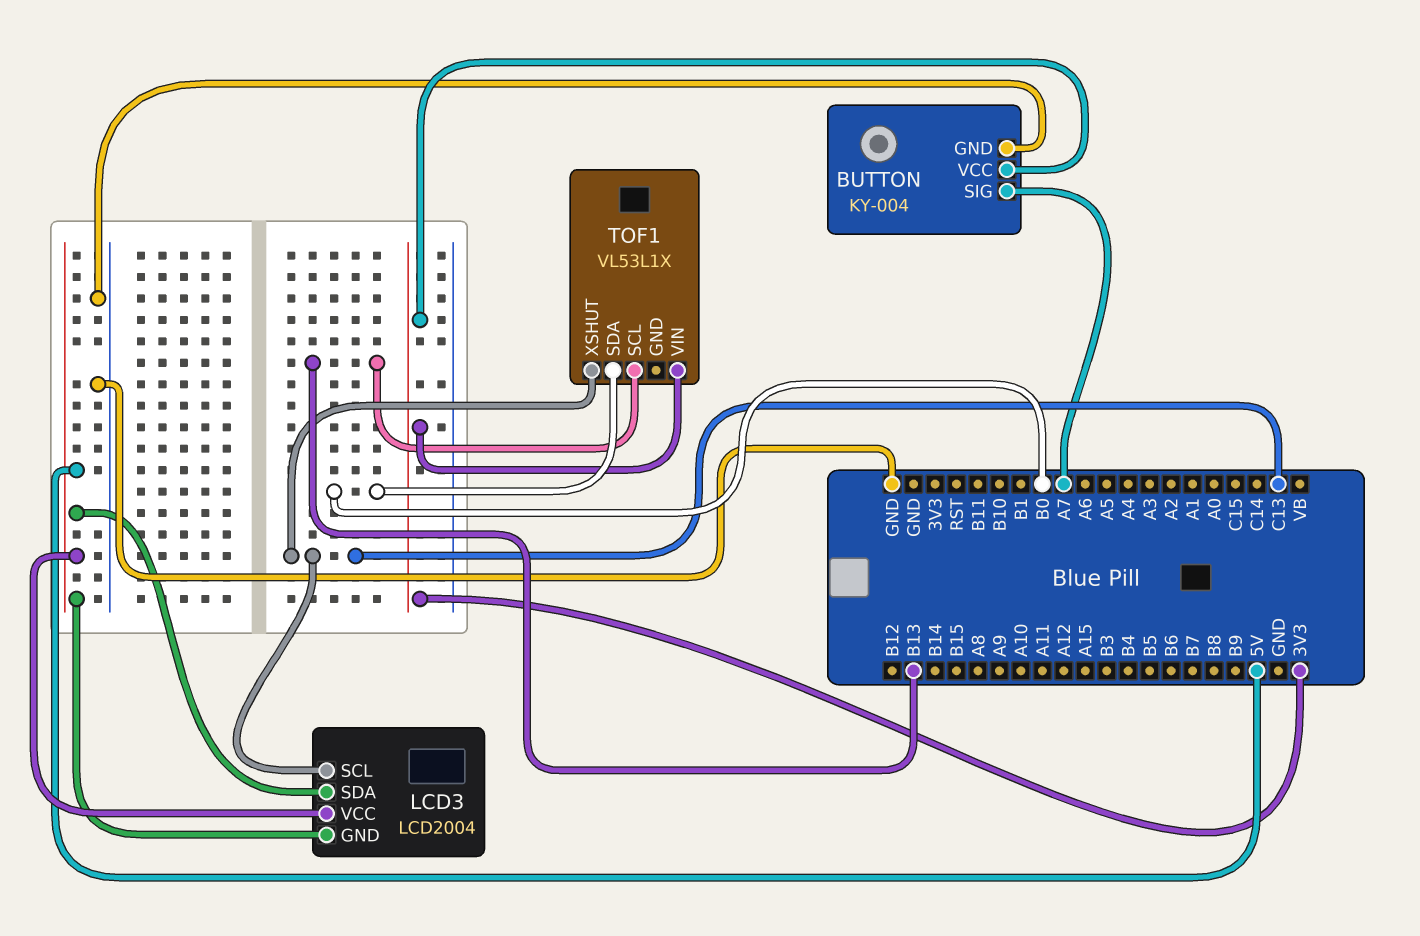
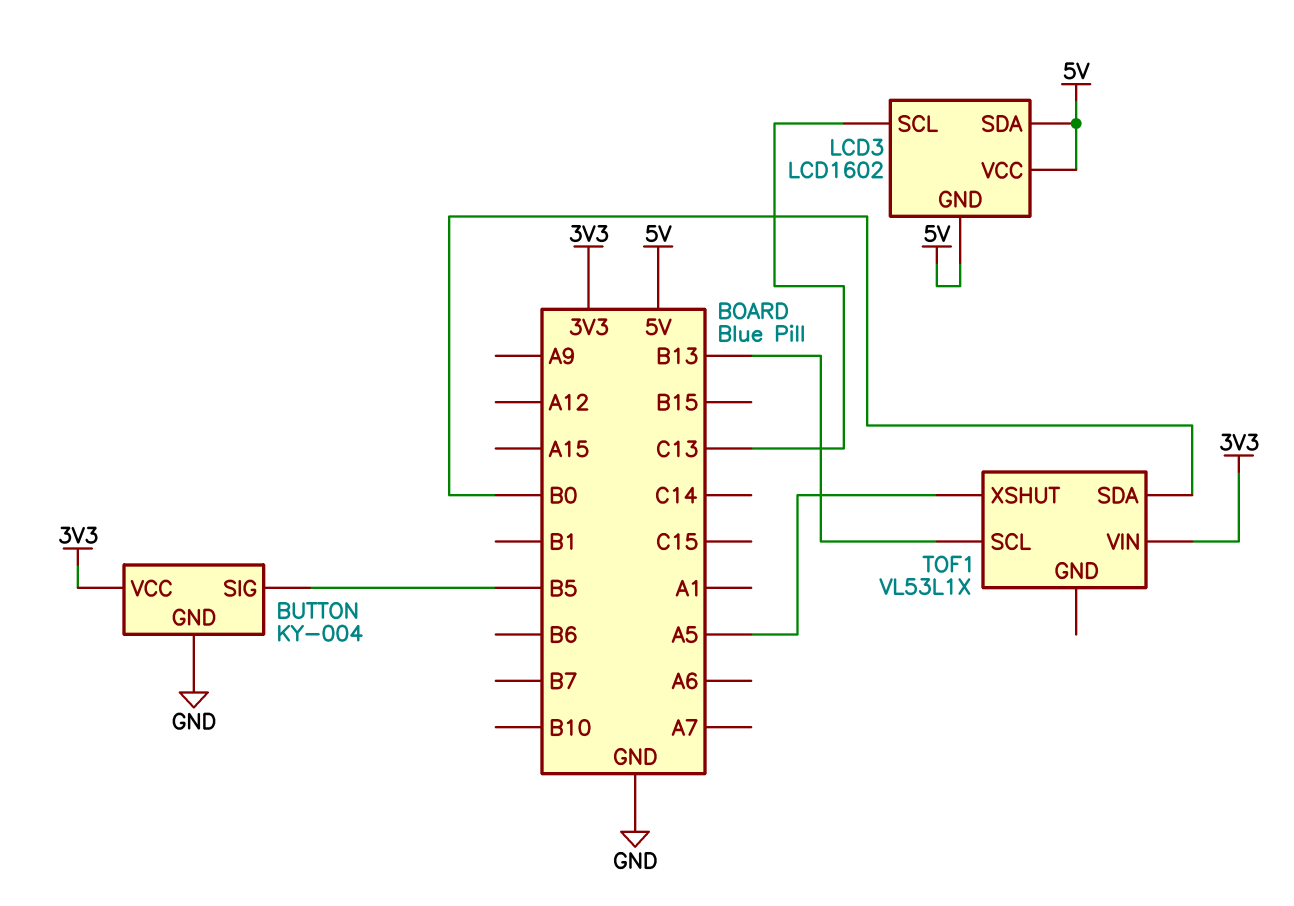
BUTTON pin SIG: A7 -> B5
LCD3: LCD2004 -> LCD1602
TOF1 pin XSHUT: C13 -> A5

